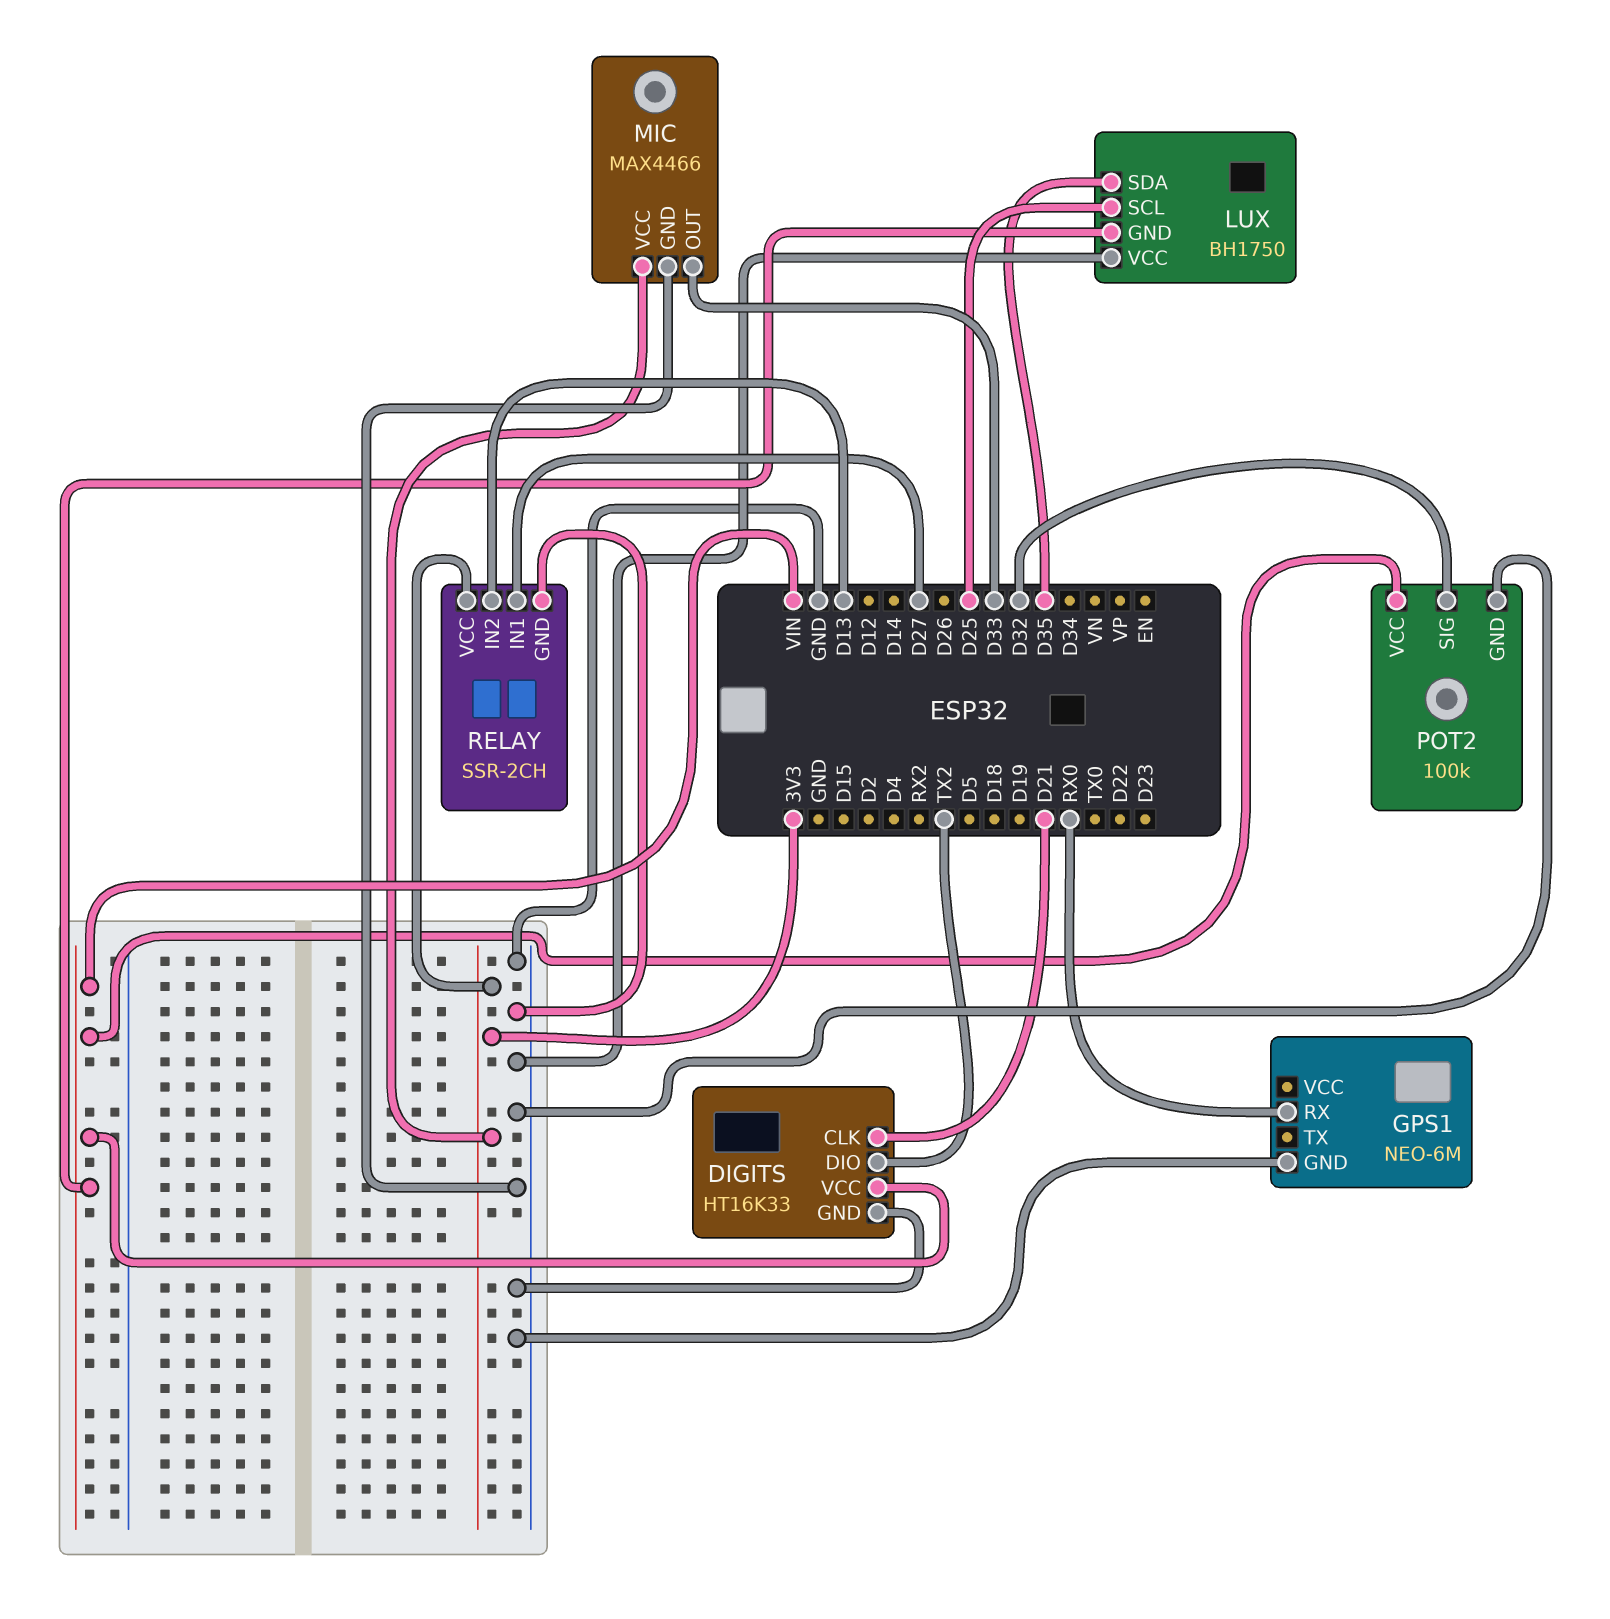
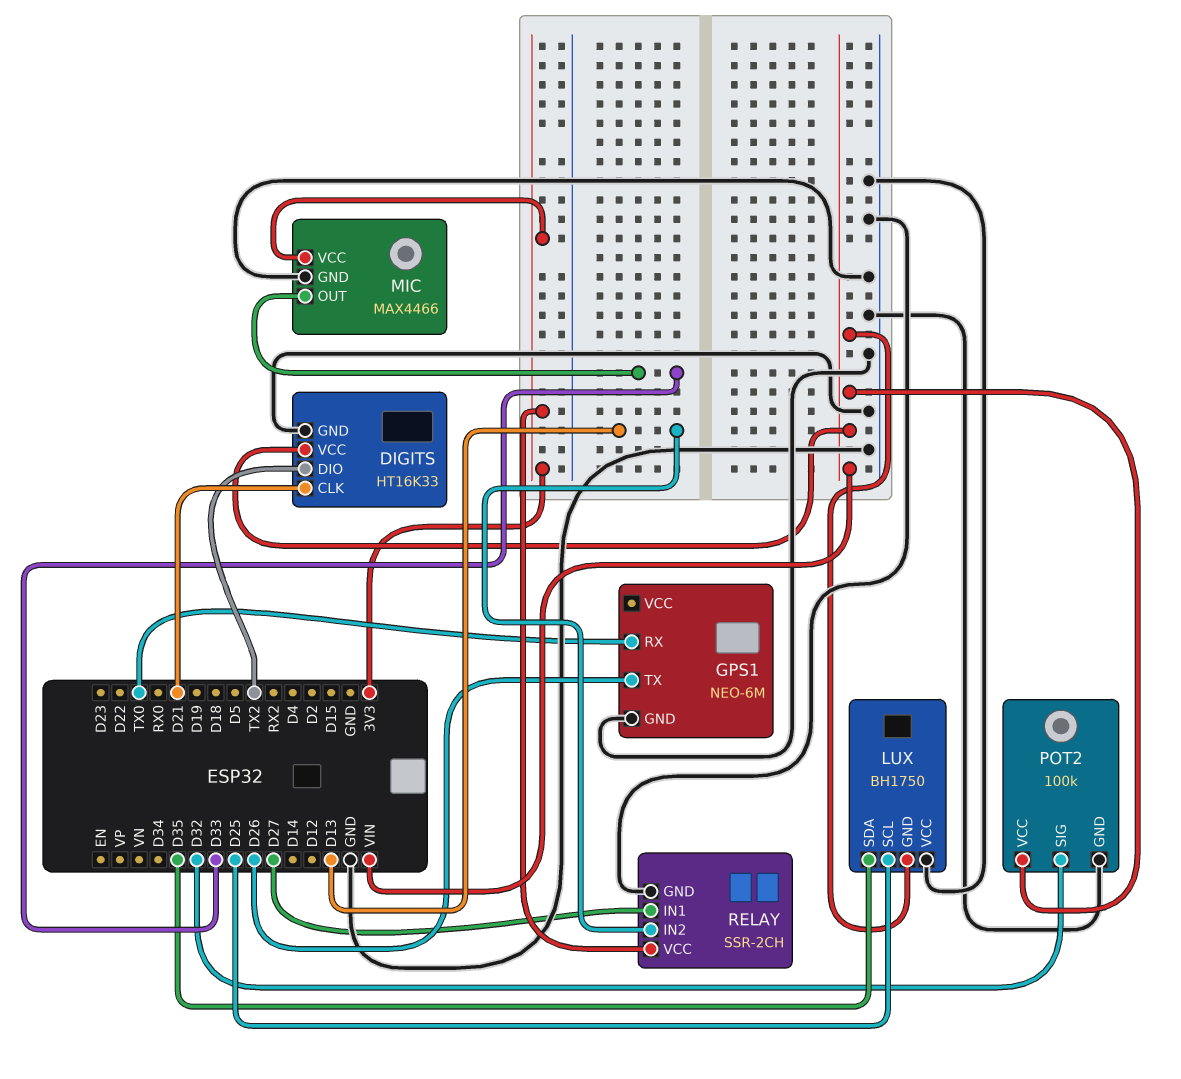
GPS1 pin RX: RX0 -> TX0
GPS1 pin TX: none -> D26

